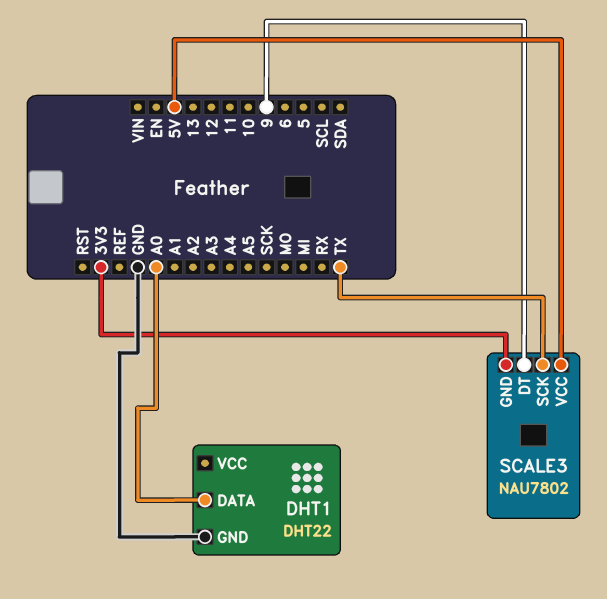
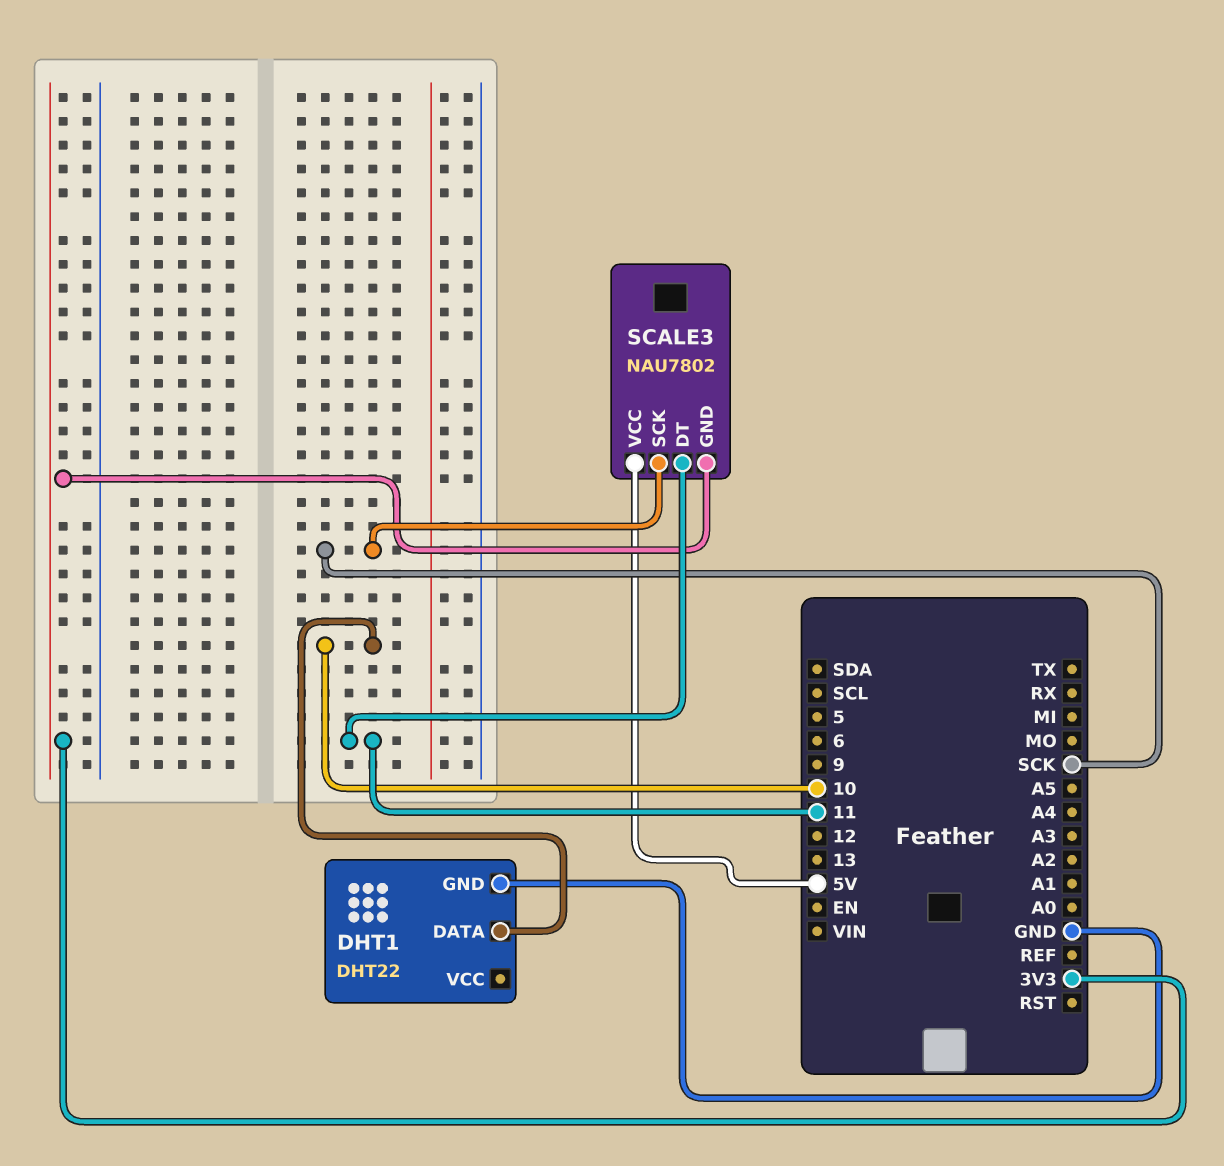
DHT1 pin DATA: A0 -> 10
SCALE3 pin DT: 9 -> 11
SCALE3 pin SCK: TX -> SCK

